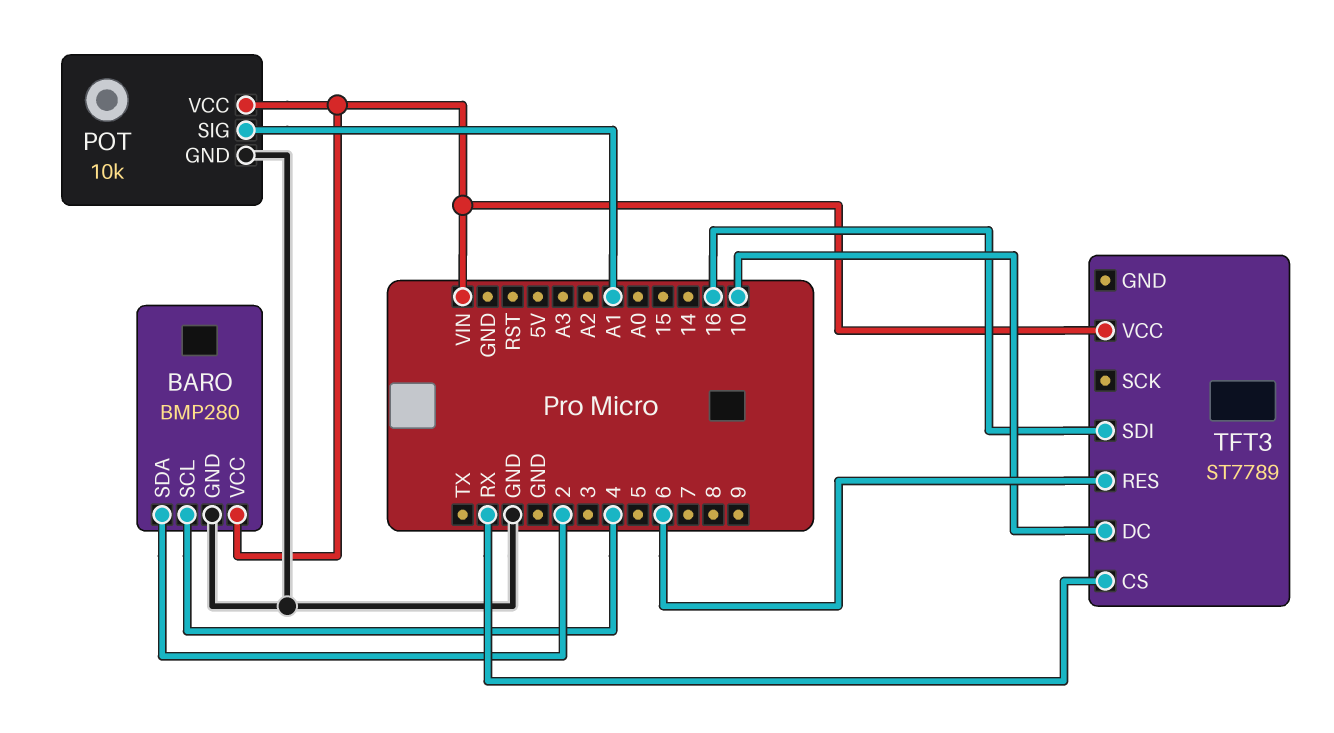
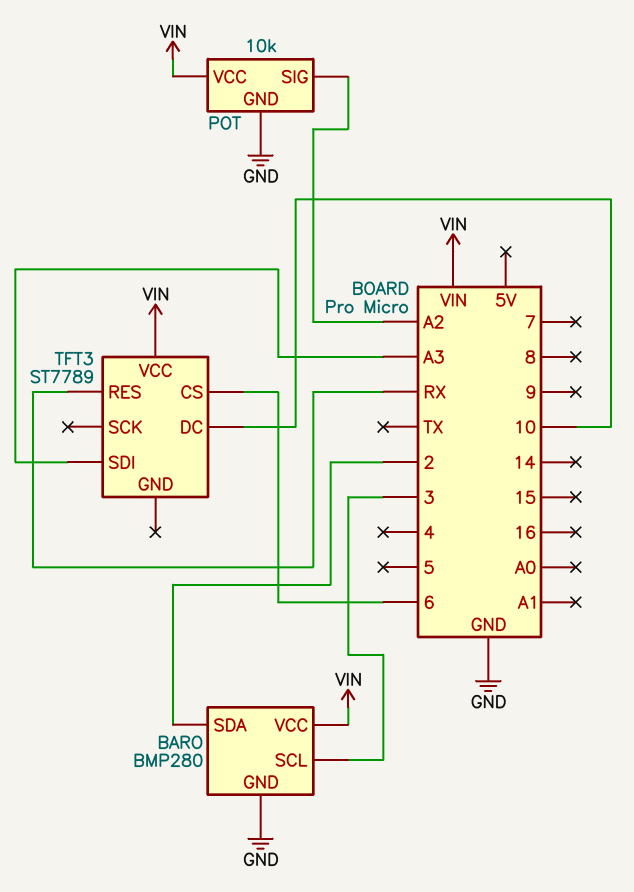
BARO pin SCL: 4 -> 3
POT pin SIG: A1 -> A2
TFT3 pin CS: RX -> 6
TFT3 pin RES: 6 -> RX
TFT3 pin SDI: 16 -> A3

